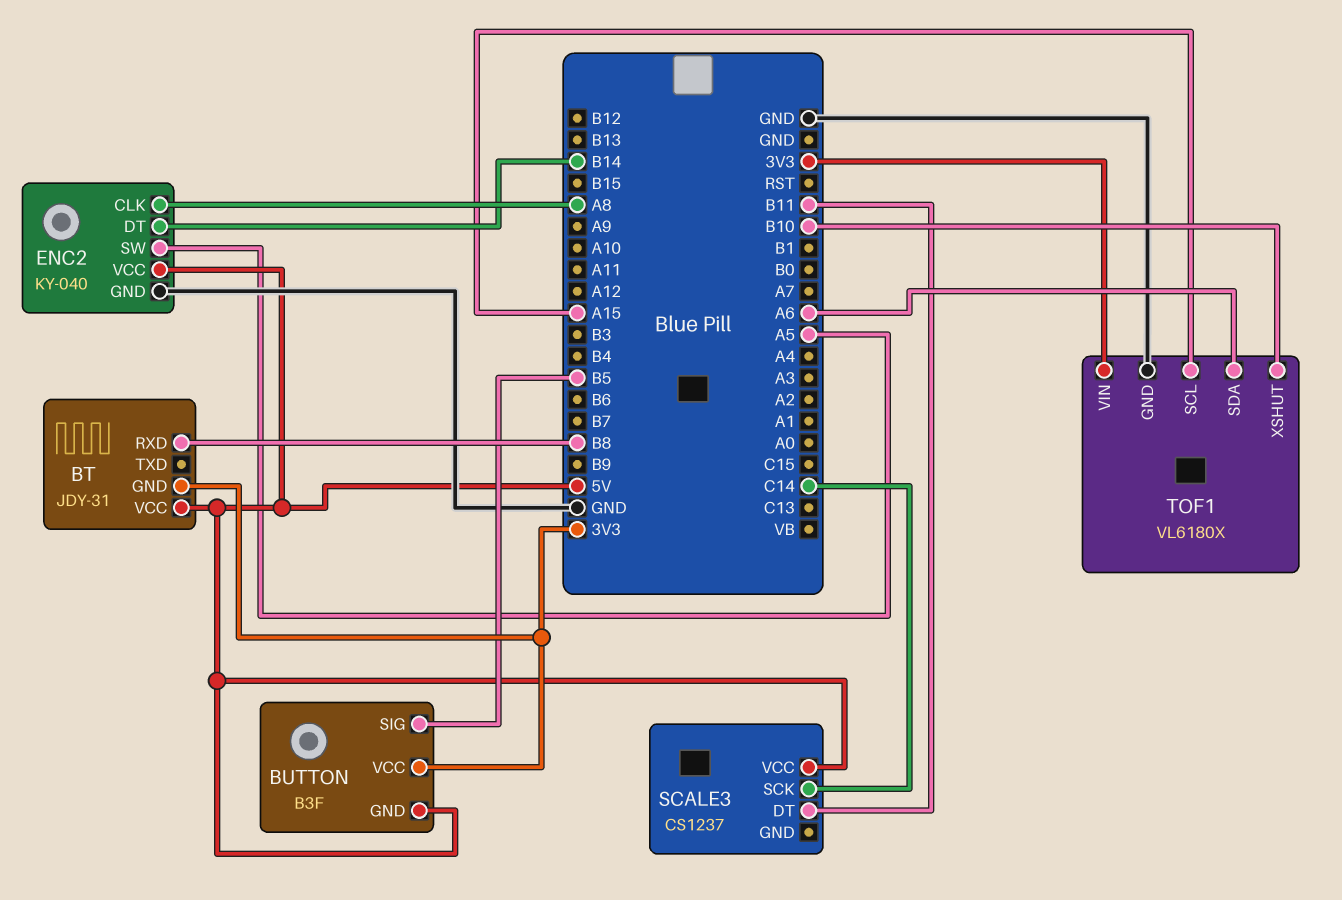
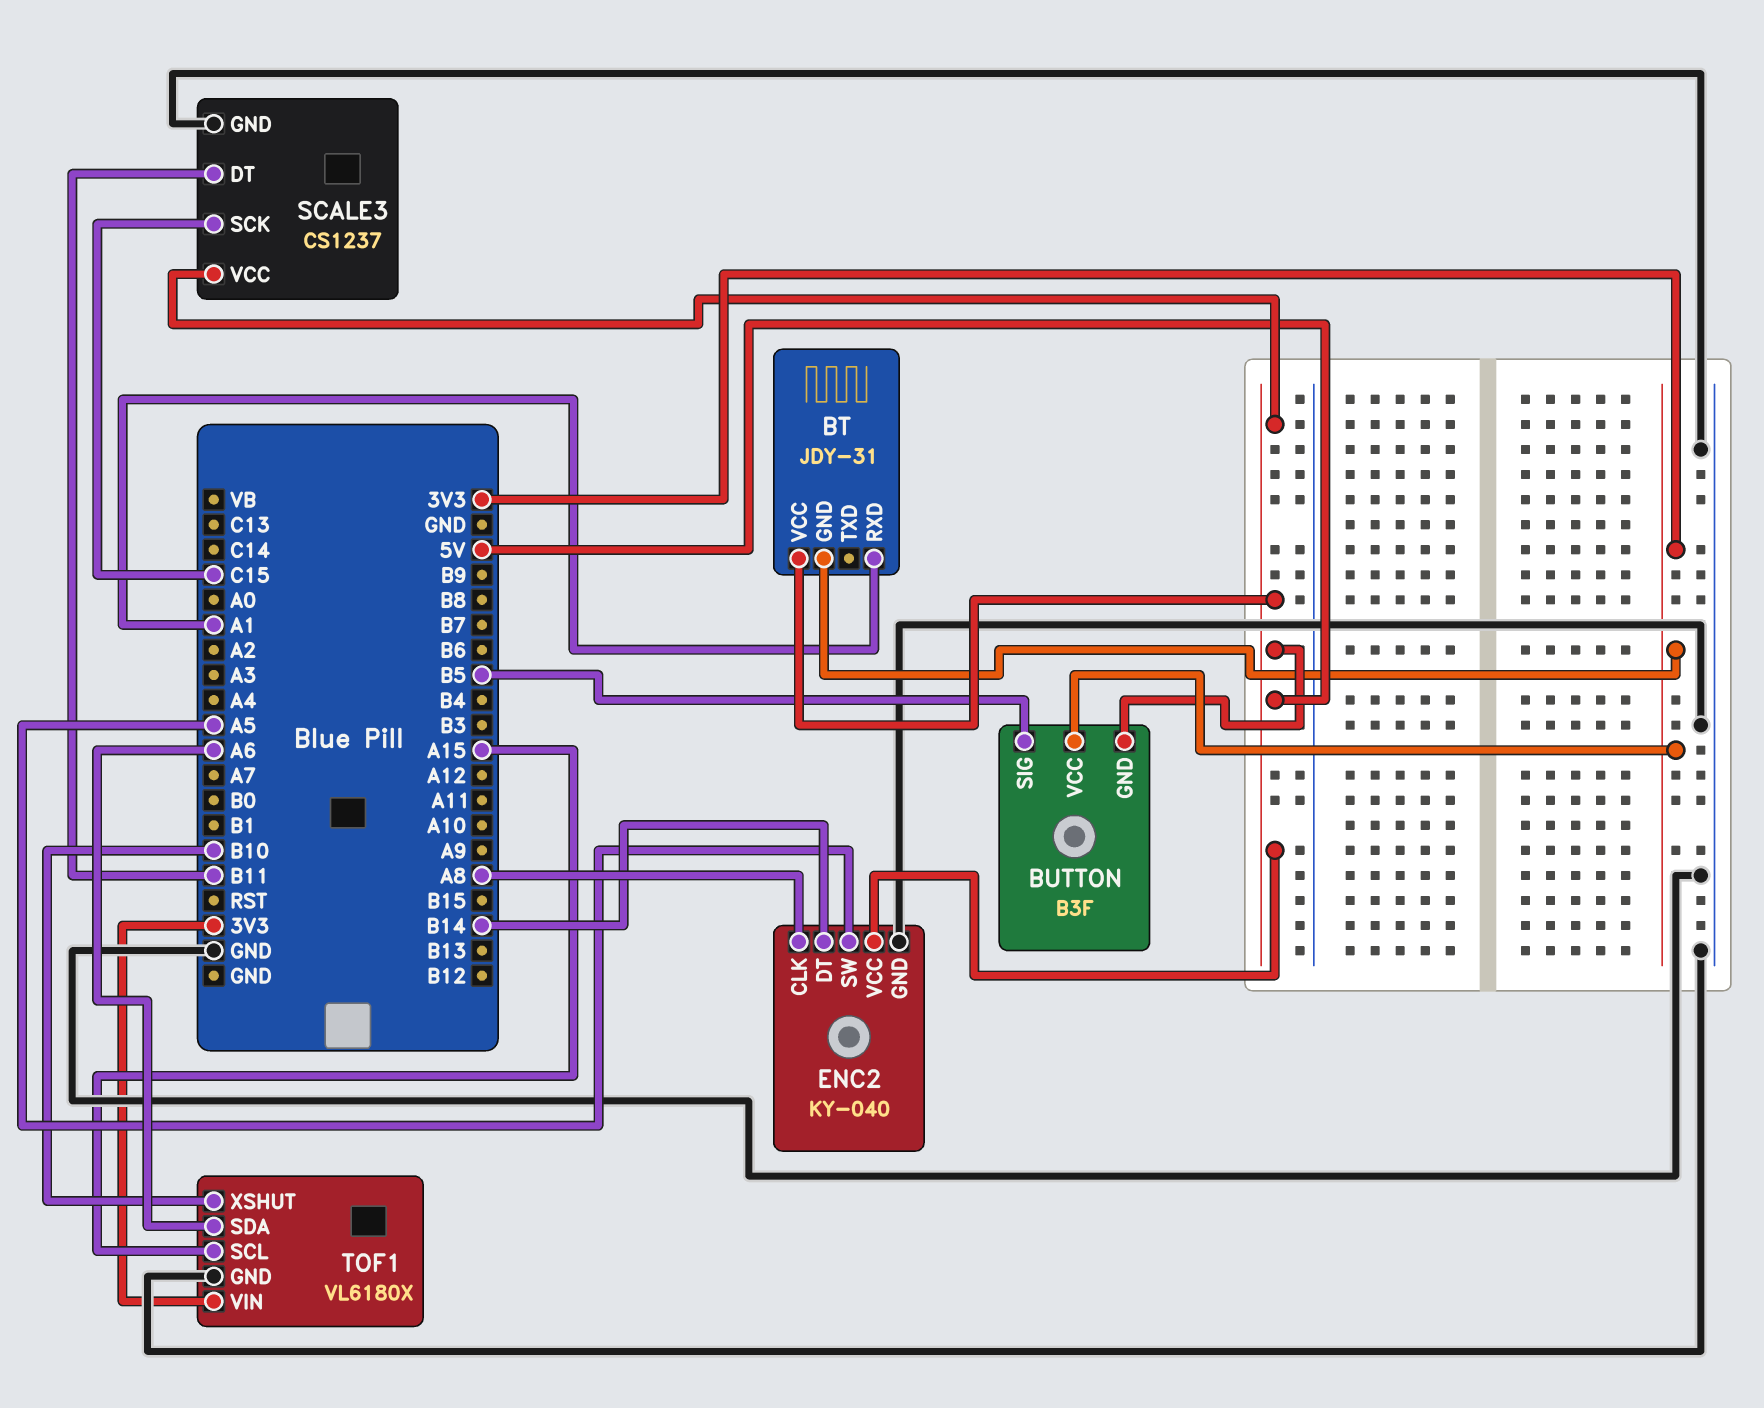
BT pin RXD: B8 -> A1
SCALE3 pin GND: none -> GND
SCALE3 pin SCK: C14 -> C15

